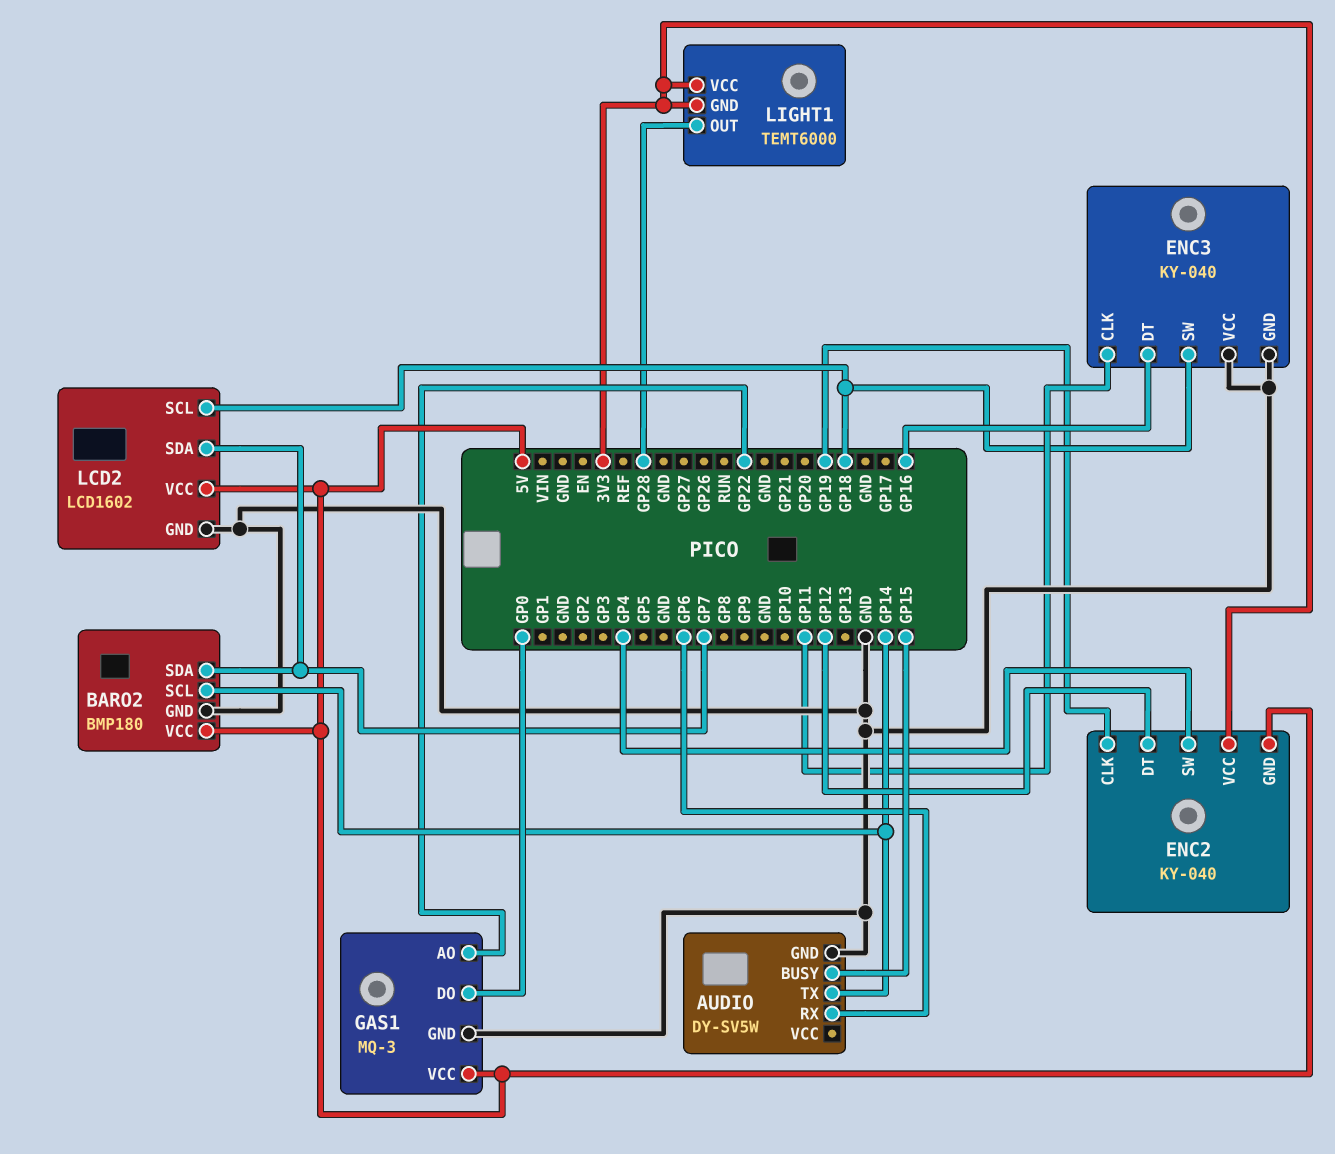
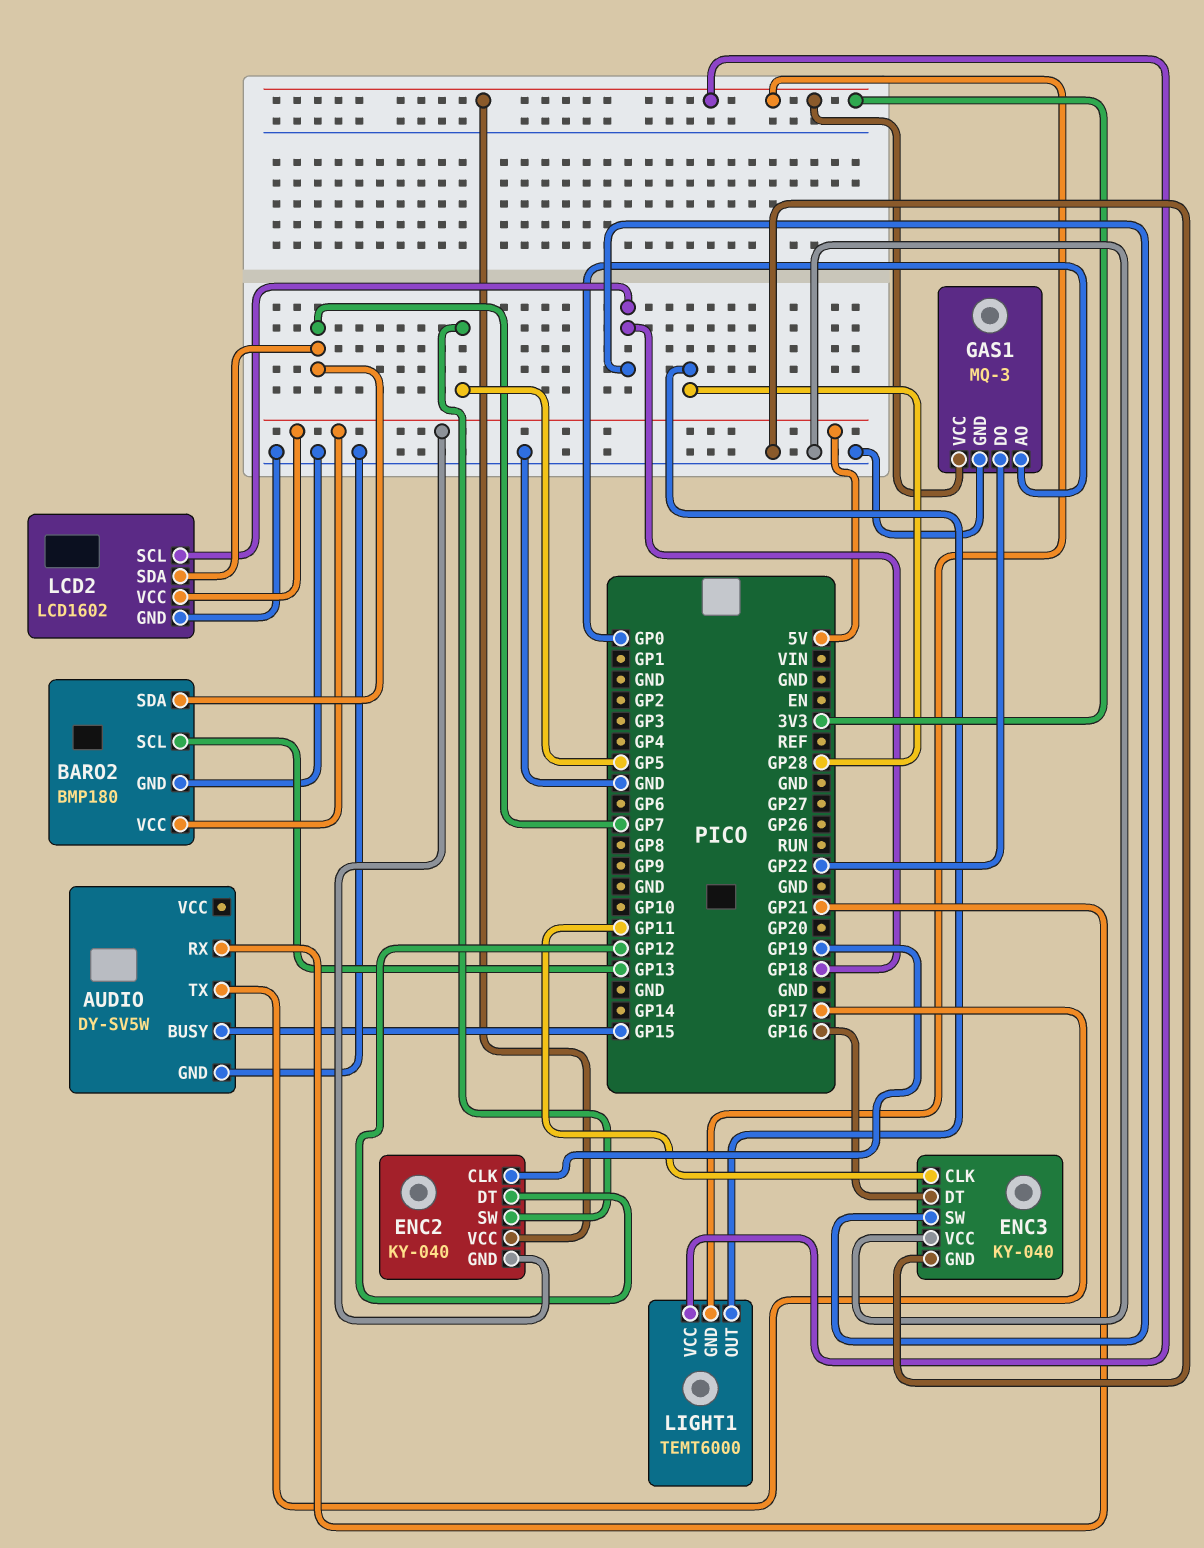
AUDIO pin RX: GP6 -> GP21
AUDIO pin TX: GP14 -> GP17
BARO2 pin SCL: GP14 -> GP13
ENC2 pin SW: GP4 -> GP5
GAS1 pin AO: GP22 -> GP0
GAS1 pin DO: GP0 -> GP22
GAS1 pin VCC: 5V -> 3V3

